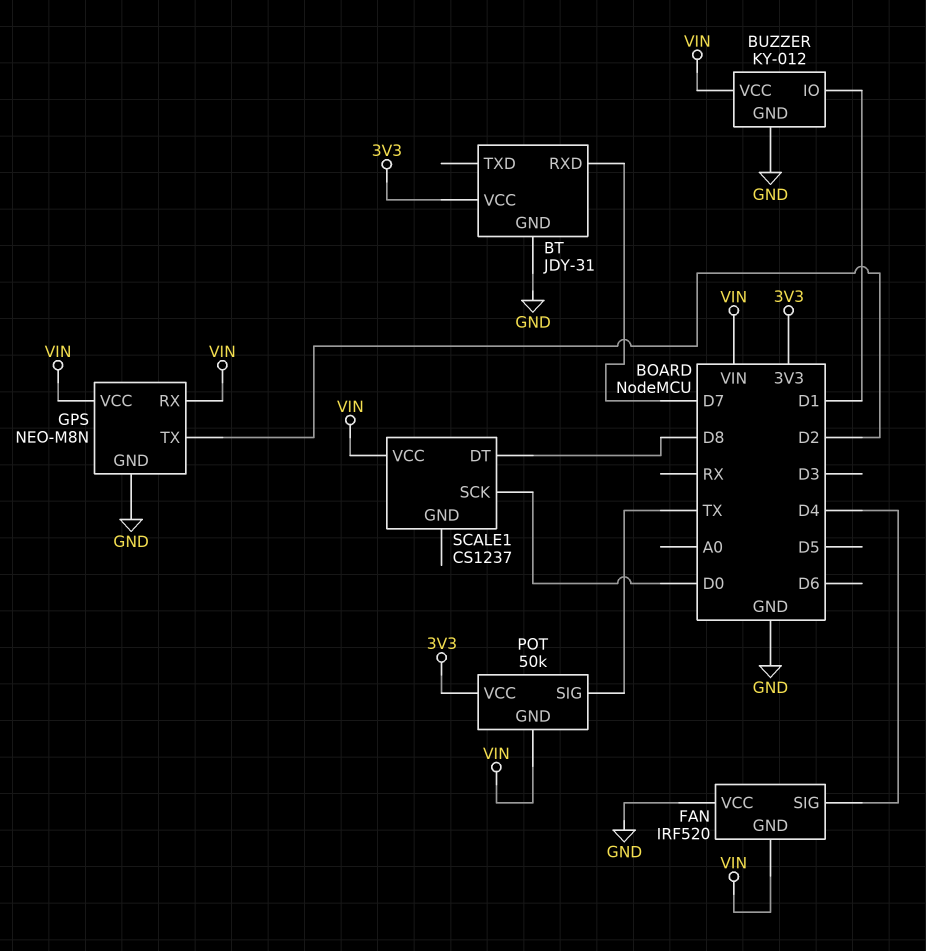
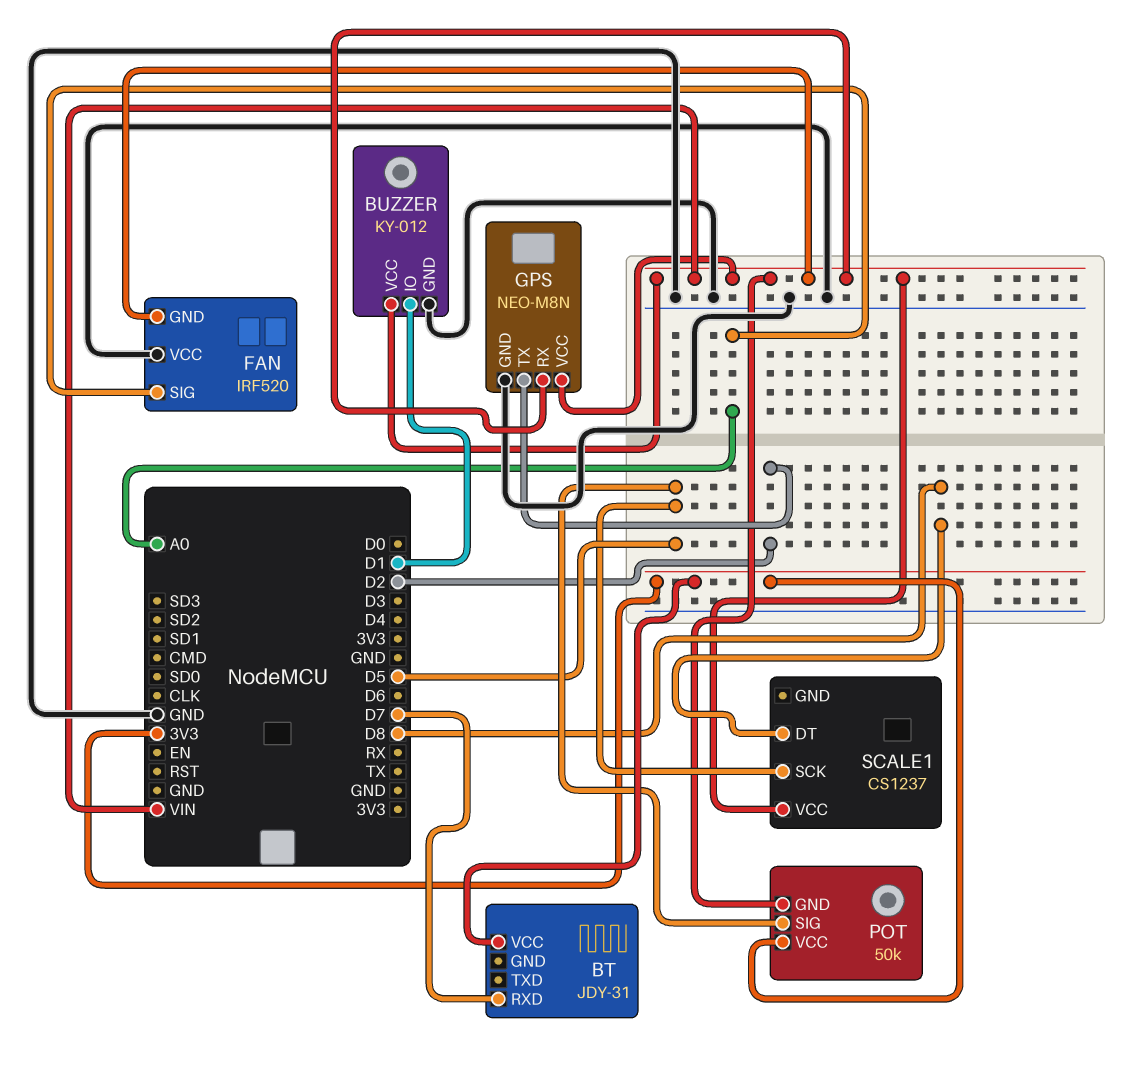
BT pin GND: GND -> none
FAN pin SIG: D4 -> A0
POT pin SIG: TX -> D5
SCALE1 pin SCK: D0 -> D5

